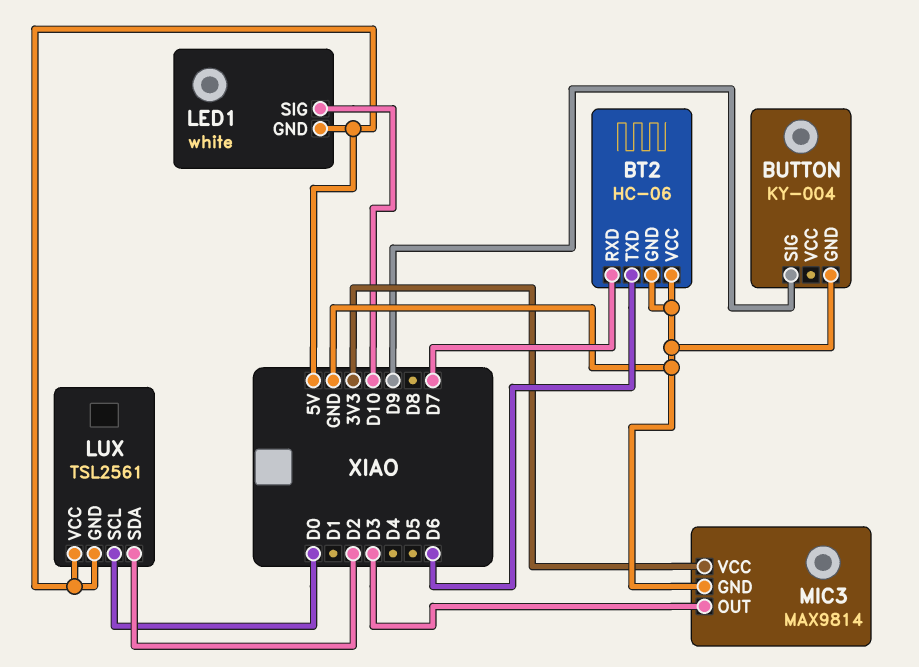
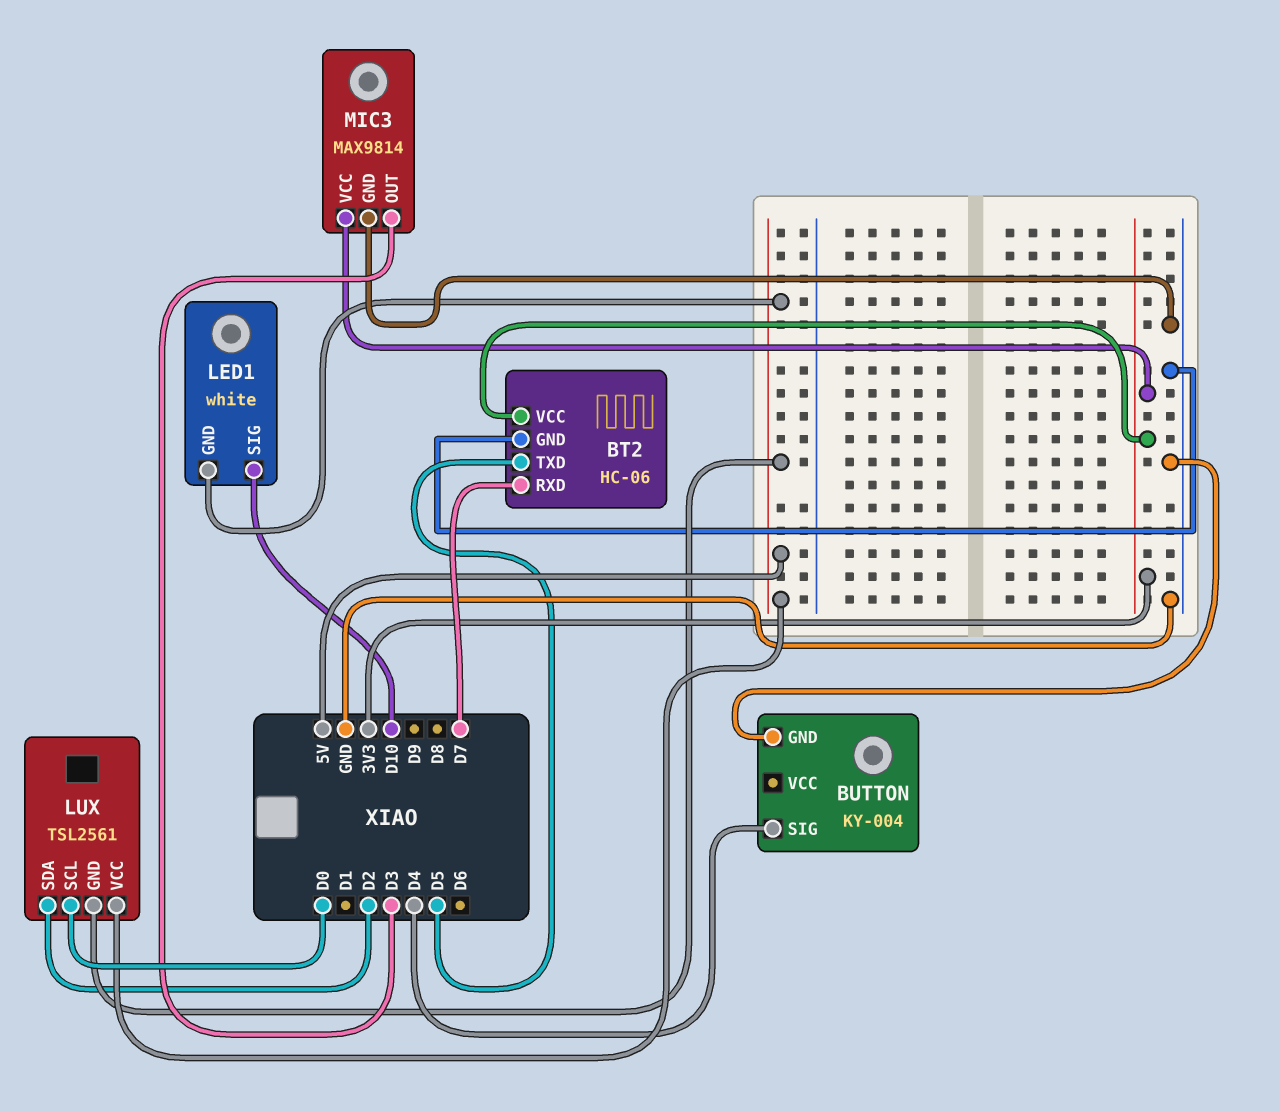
BT2 pin TXD: D6 -> D5
BT2 pin VCC: GND -> 3V3
BUTTON pin SIG: D9 -> D4

